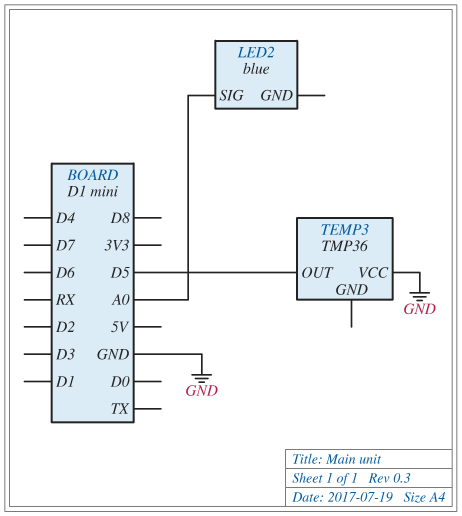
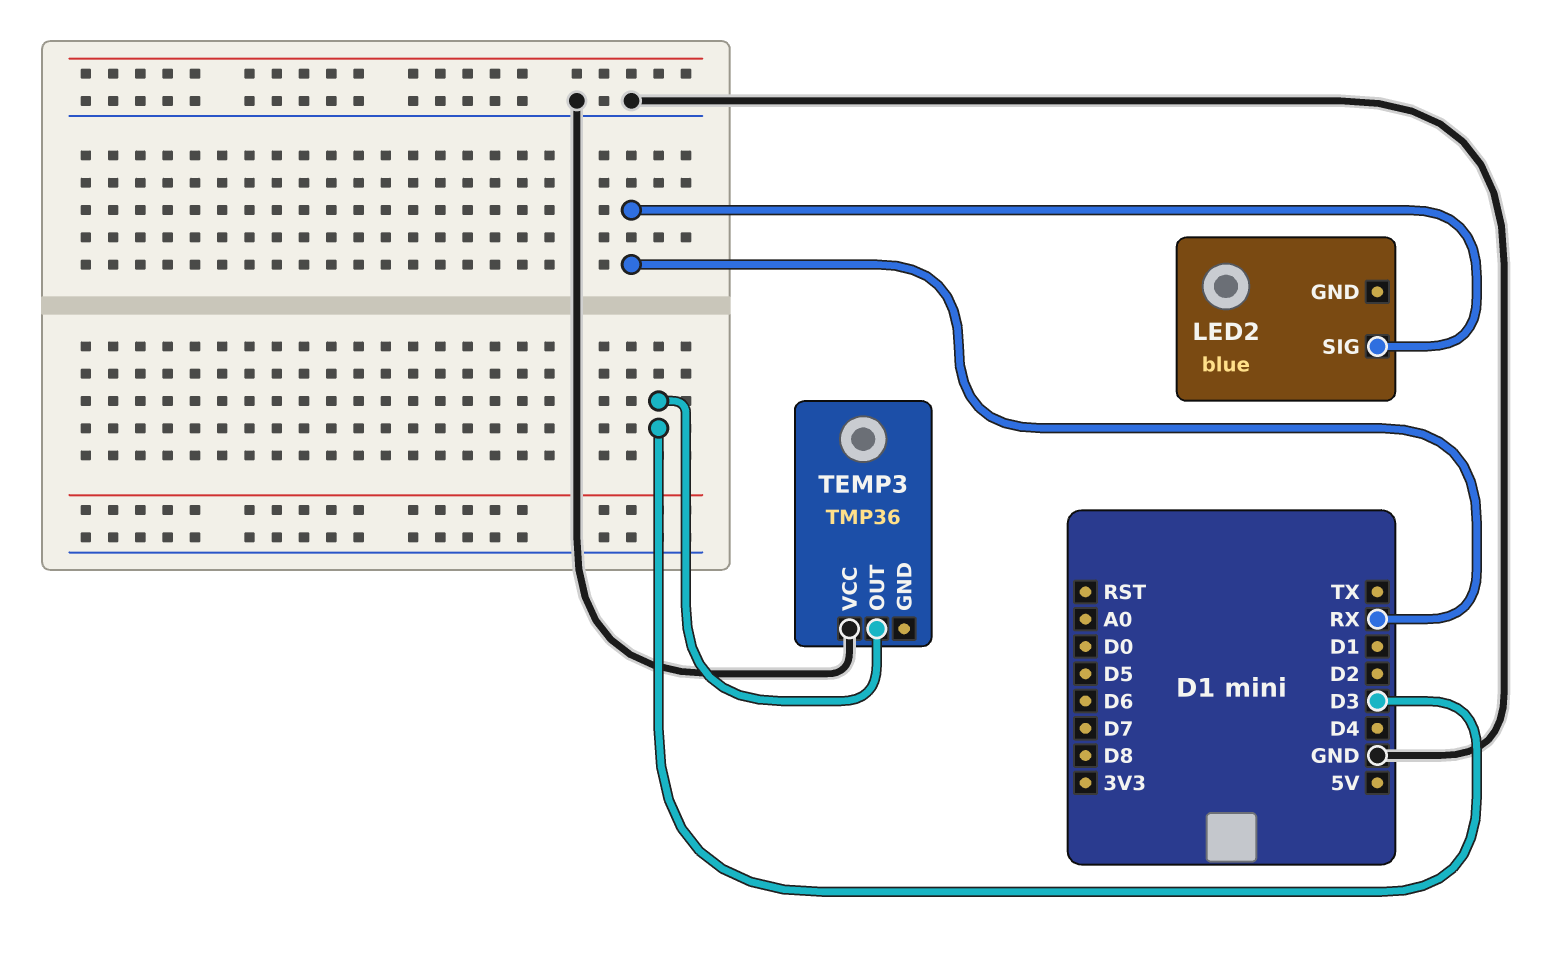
LED2 pin SIG: A0 -> RX
TEMP3 pin OUT: D5 -> D3

